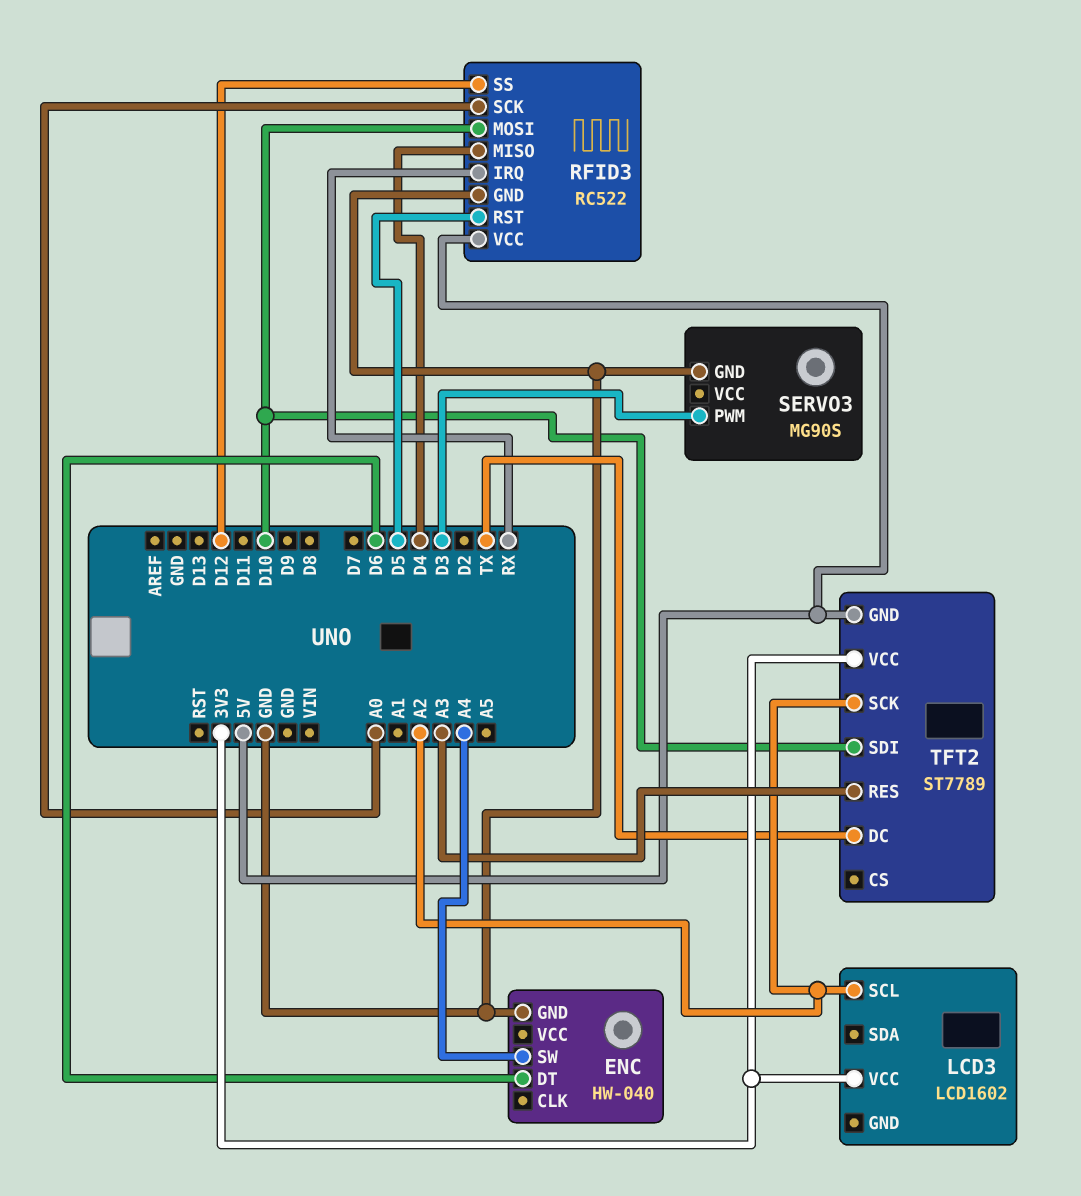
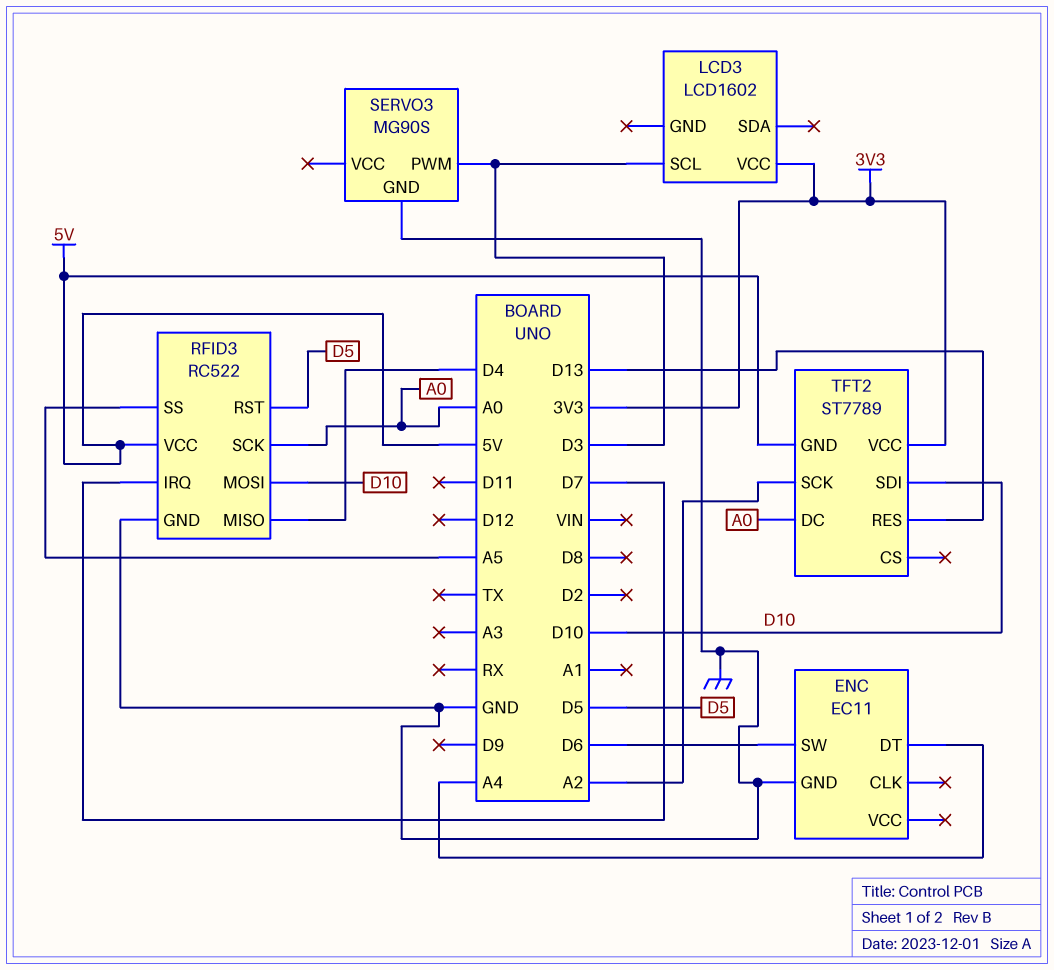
ENC: HW-040 -> EC11
ENC pin DT: D6 -> A4
ENC pin SW: A4 -> D6
LCD3 pin SCL: A2 -> D3
RFID3 pin IRQ: RX -> D7
RFID3 pin SS: D12 -> A5
TFT2 pin DC: TX -> A0
TFT2 pin RES: A3 -> D13

